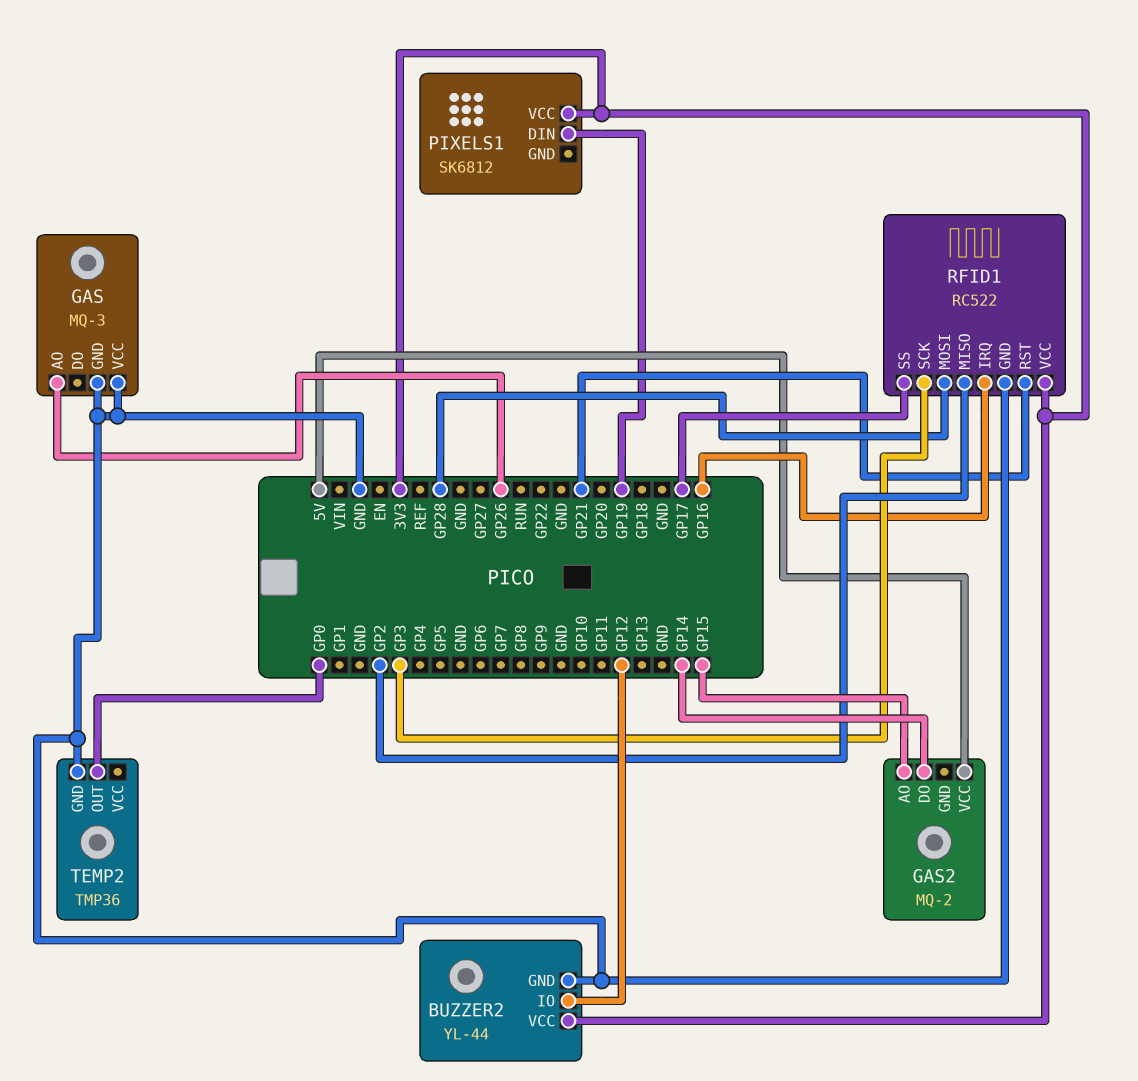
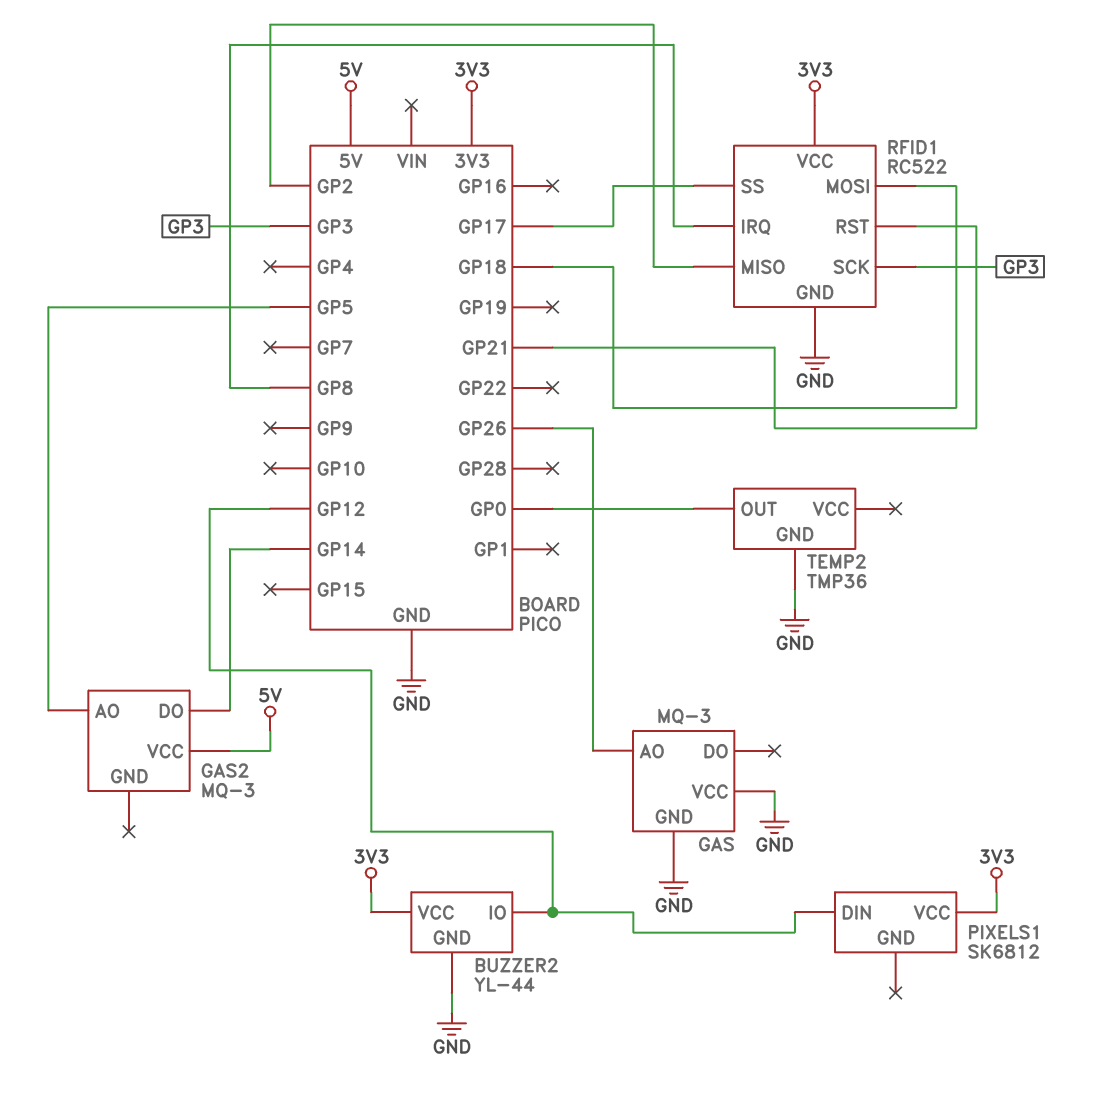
GAS2: MQ-2 -> MQ-3
GAS2 pin AO: GP15 -> GP5
PIXELS1 pin DIN: GP19 -> GP12
RFID1 pin IRQ: GP16 -> GP8
RFID1 pin MOSI: GP28 -> GP18

